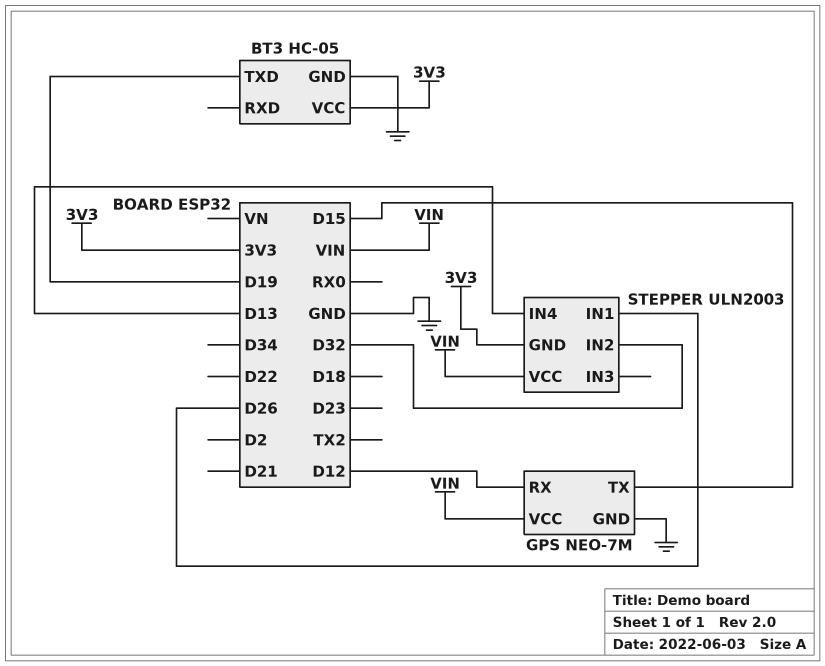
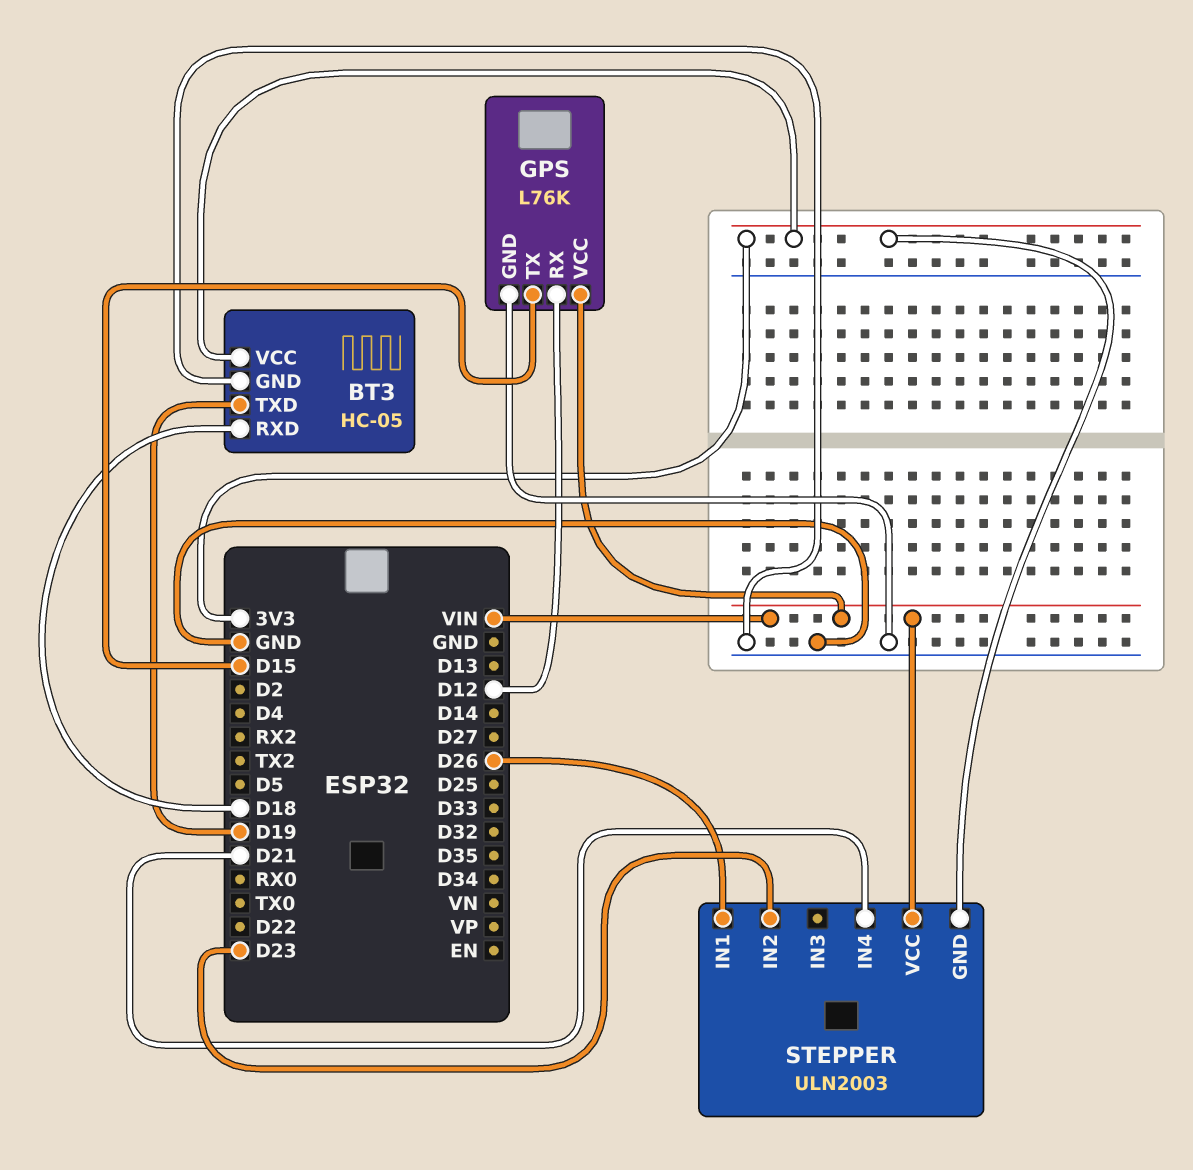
BT3 pin RXD: none -> D18
GPS: NEO-7M -> L76K
STEPPER pin IN2: D32 -> D23
STEPPER pin IN4: D13 -> D21

